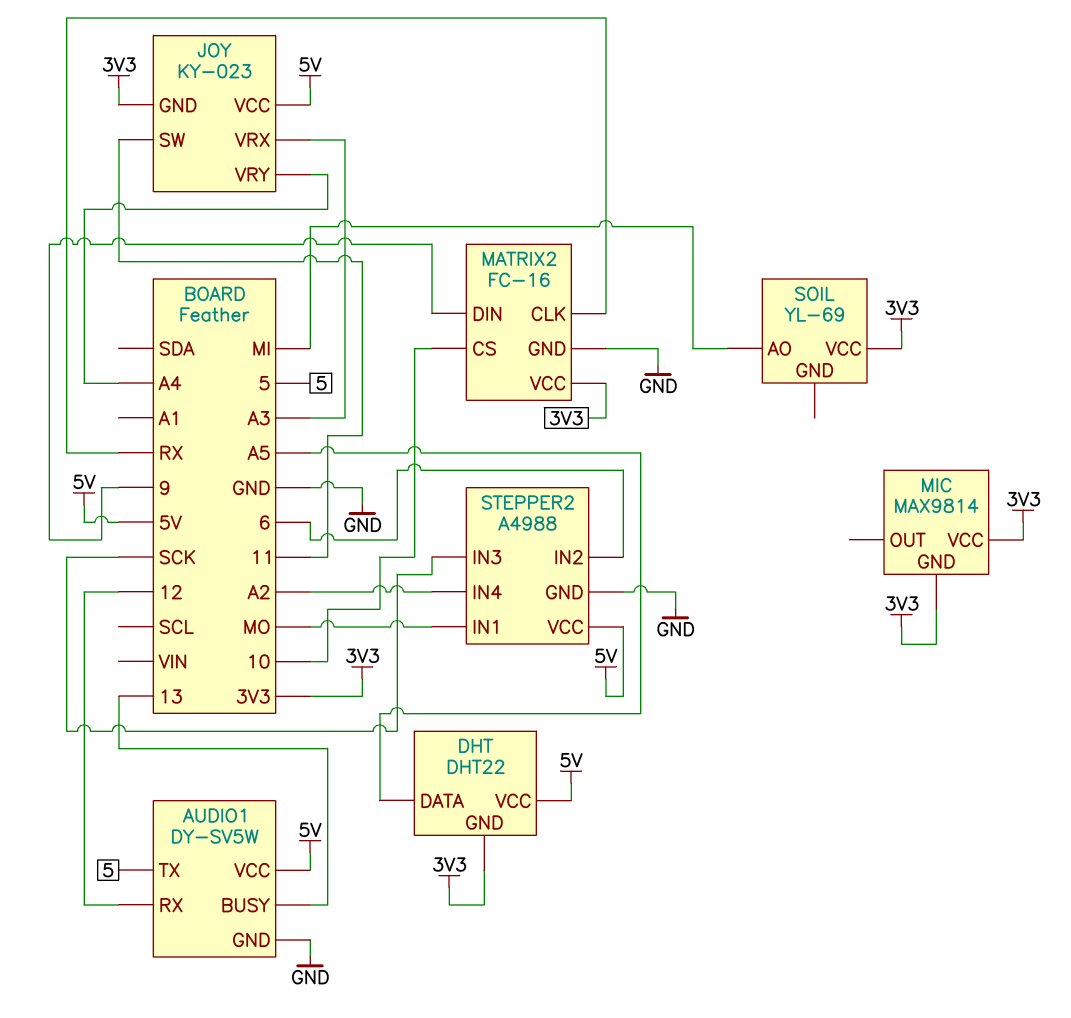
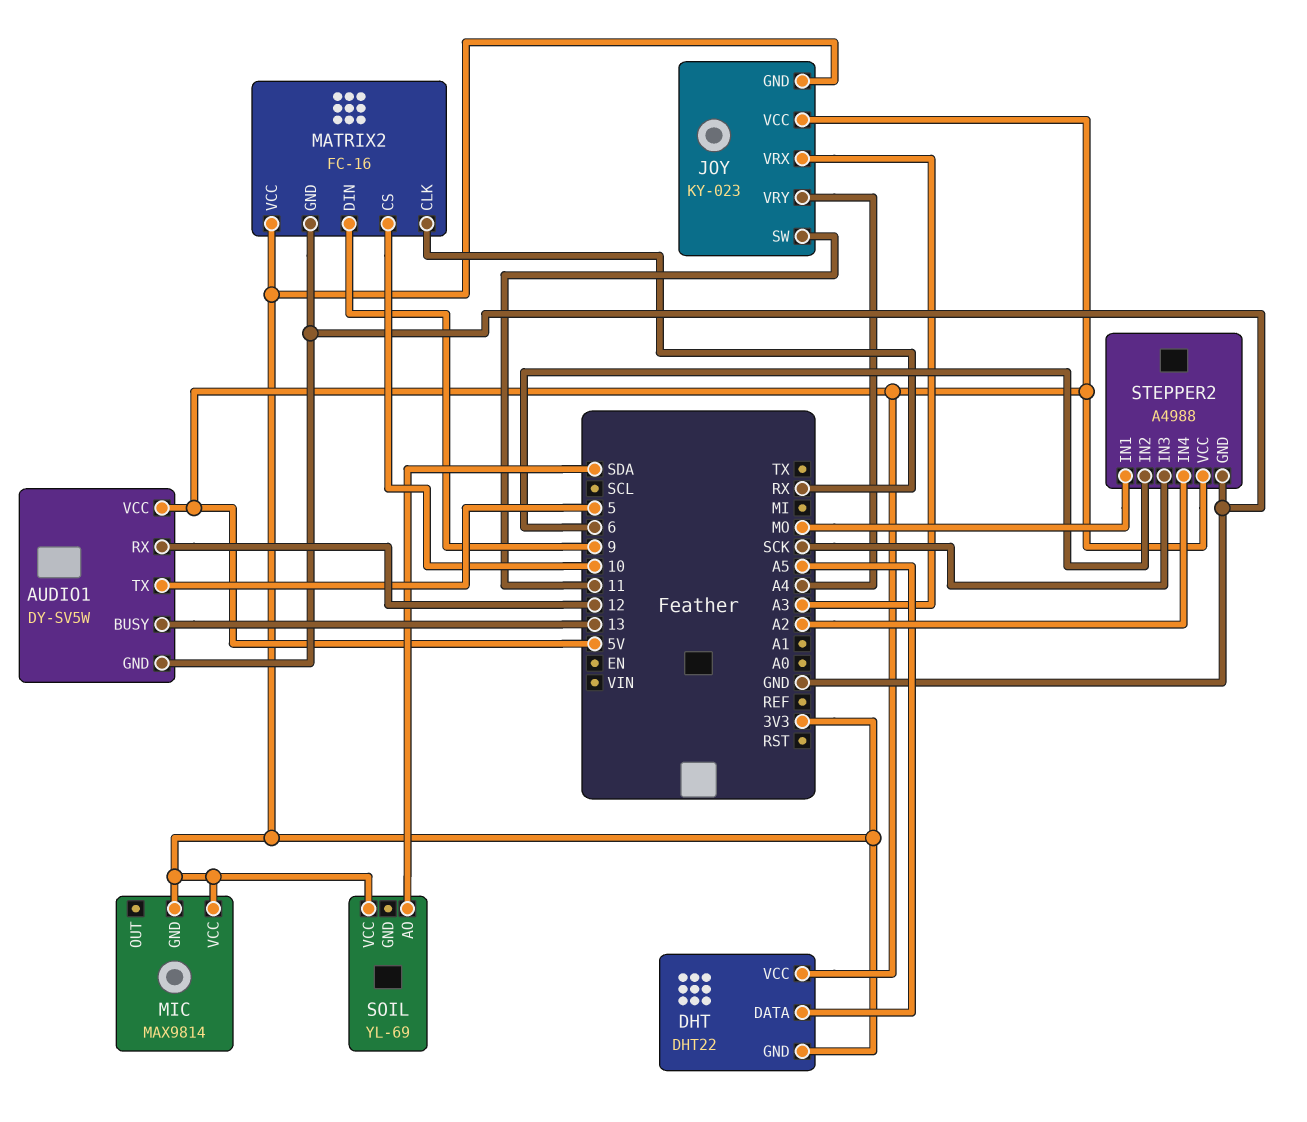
SOIL pin AO: MI -> SDA

